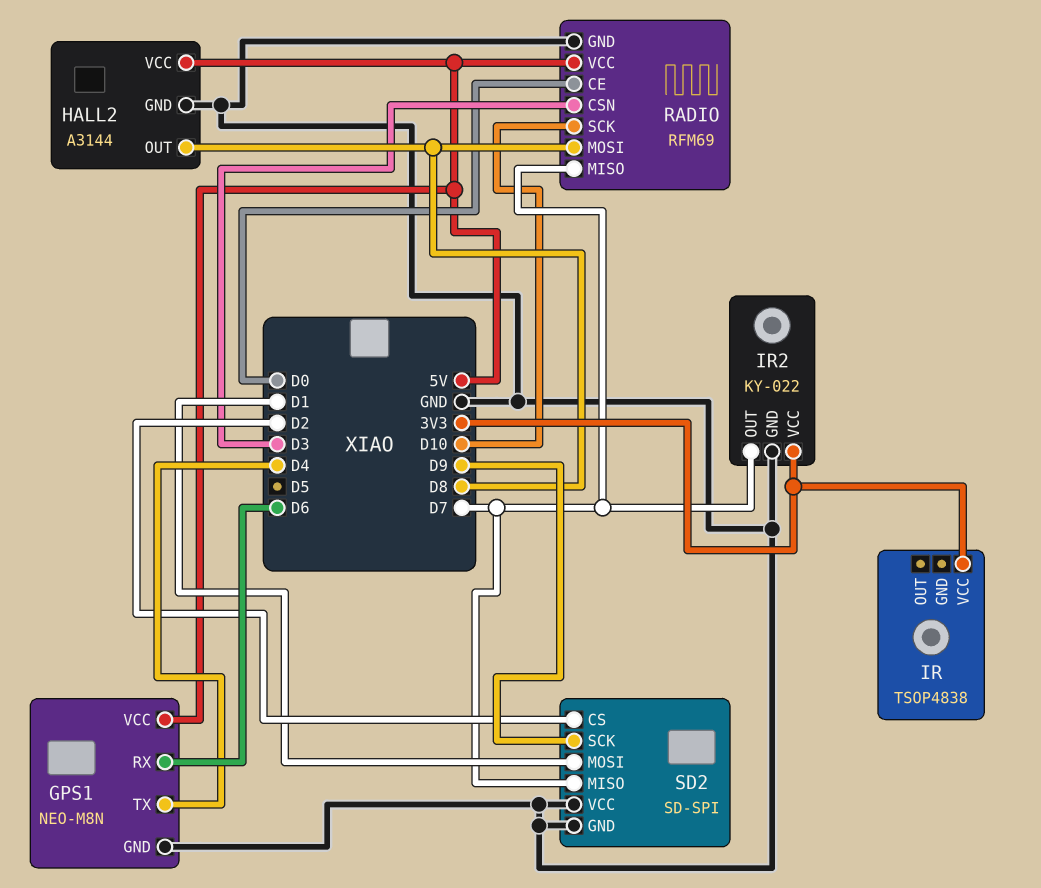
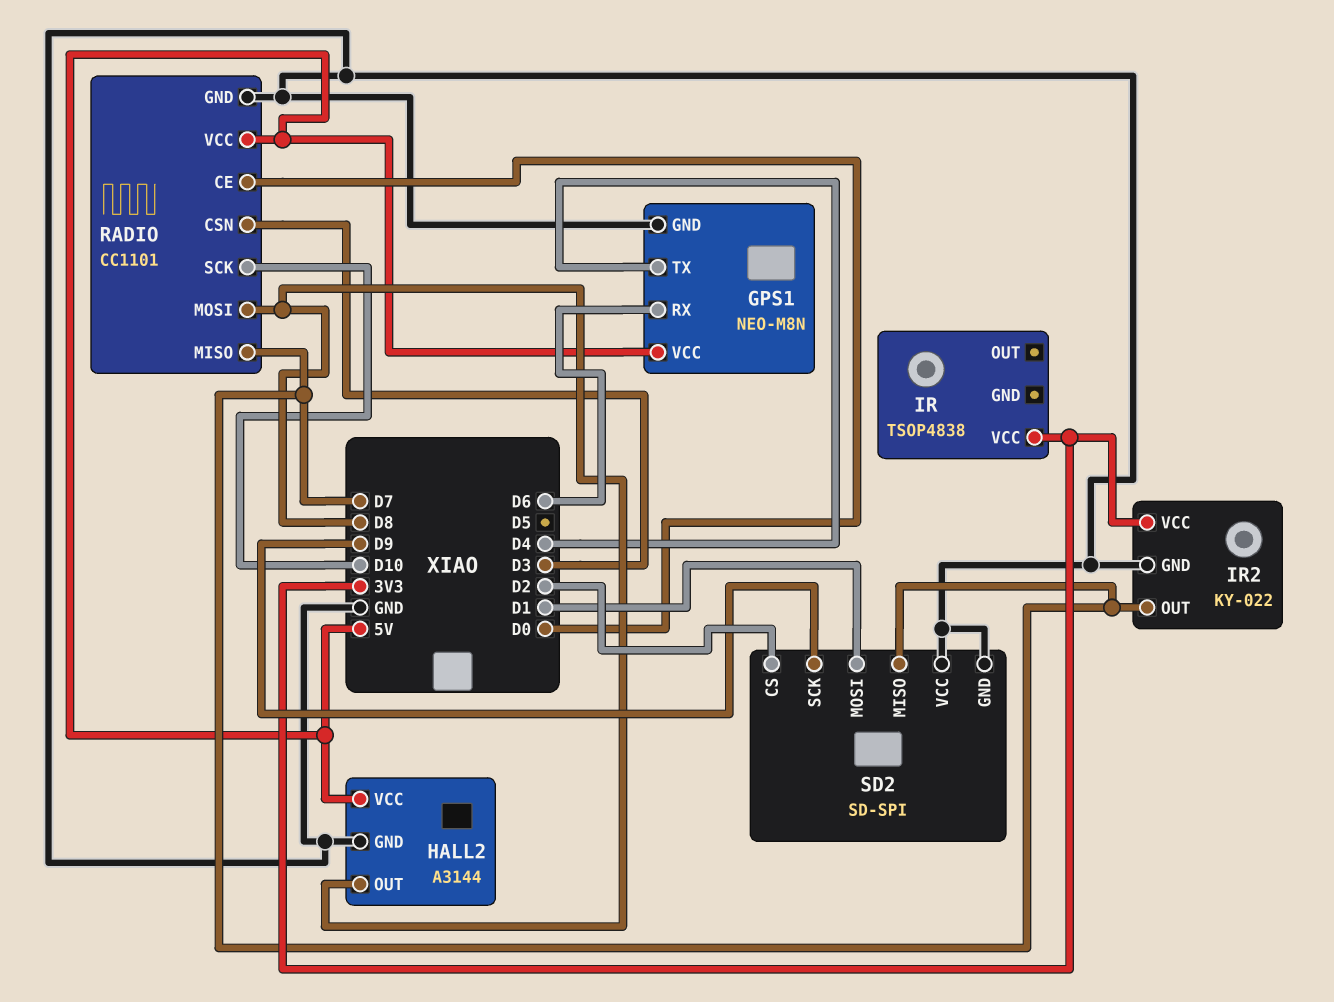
RADIO: RFM69 -> CC1101

